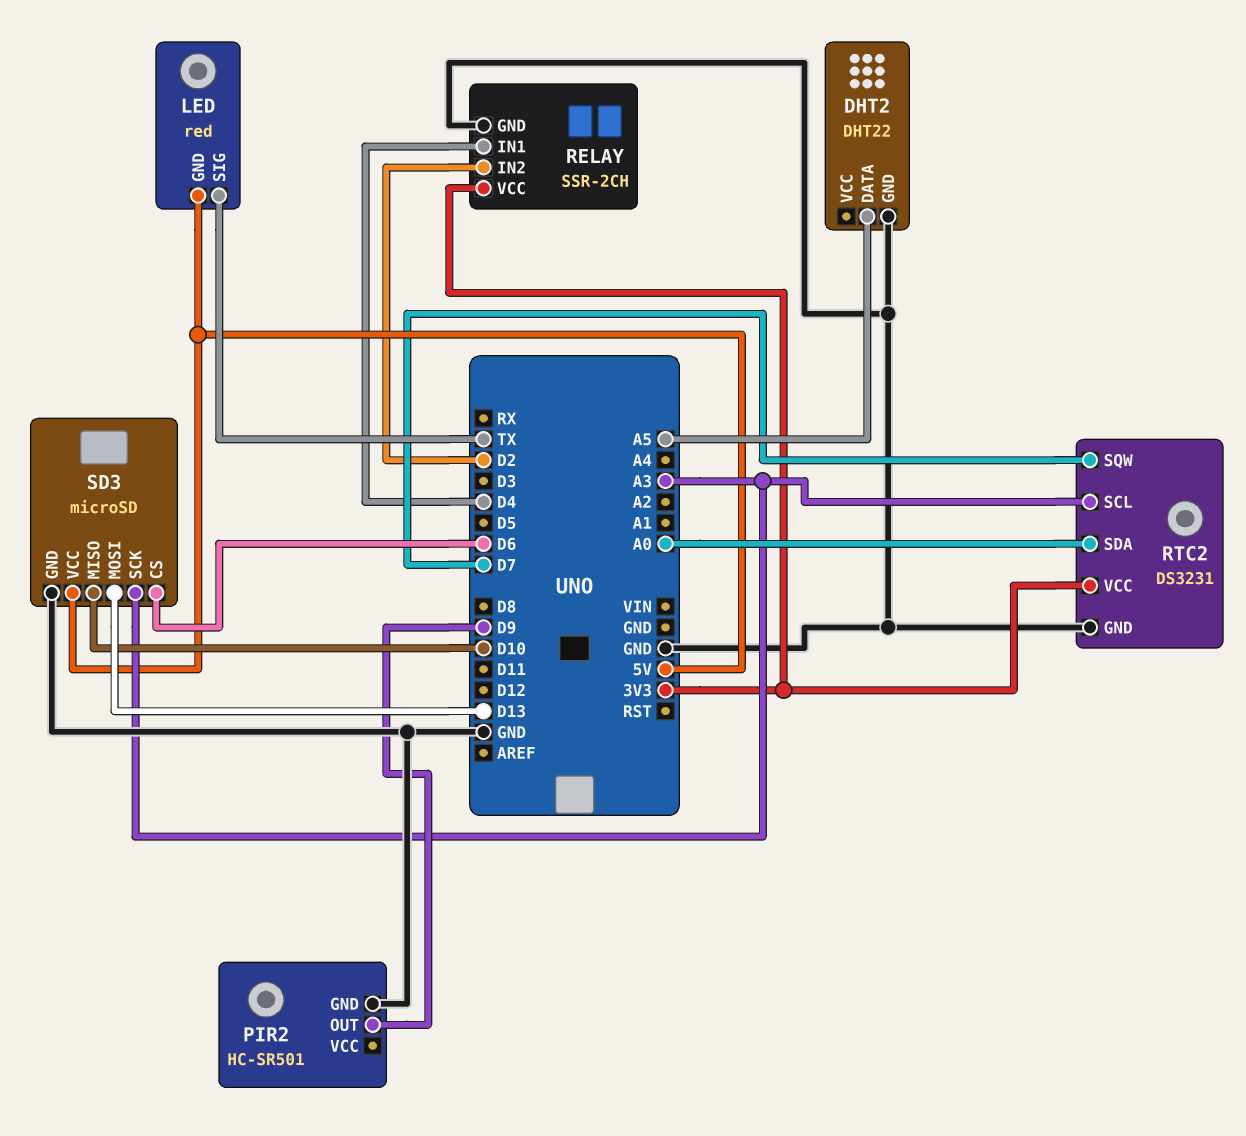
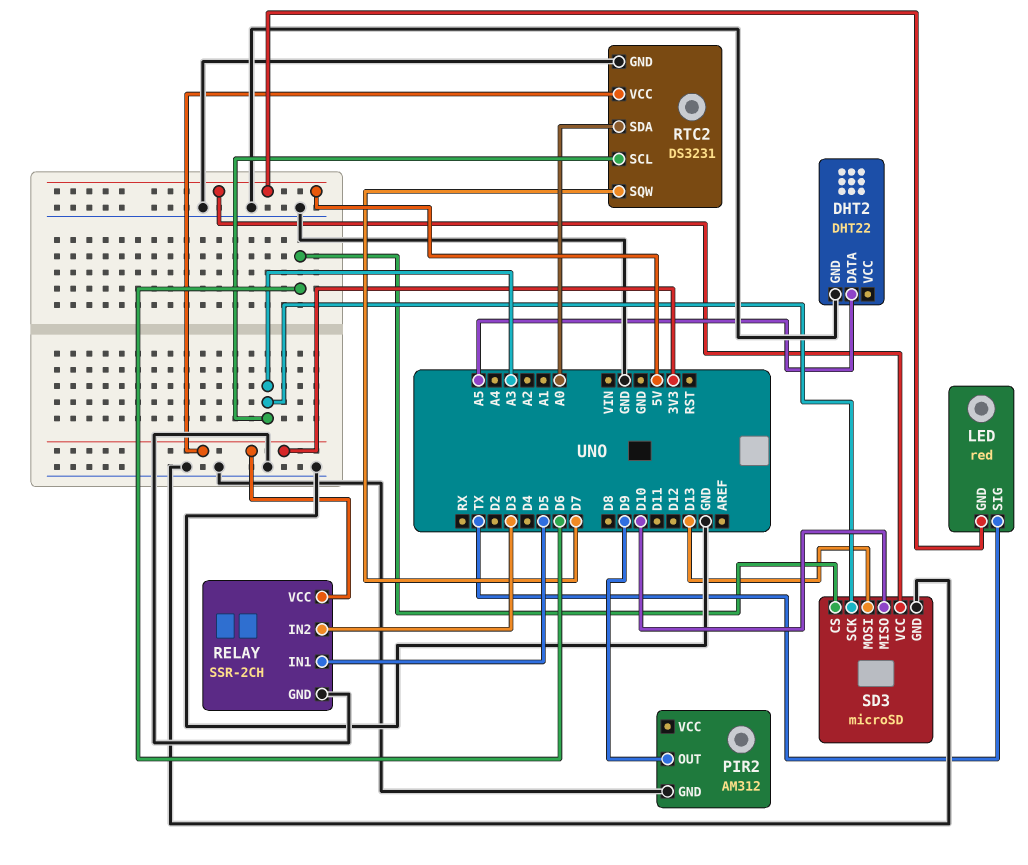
PIR2: HC-SR501 -> AM312
RELAY pin IN1: D4 -> D5
RELAY pin IN2: D2 -> D3

